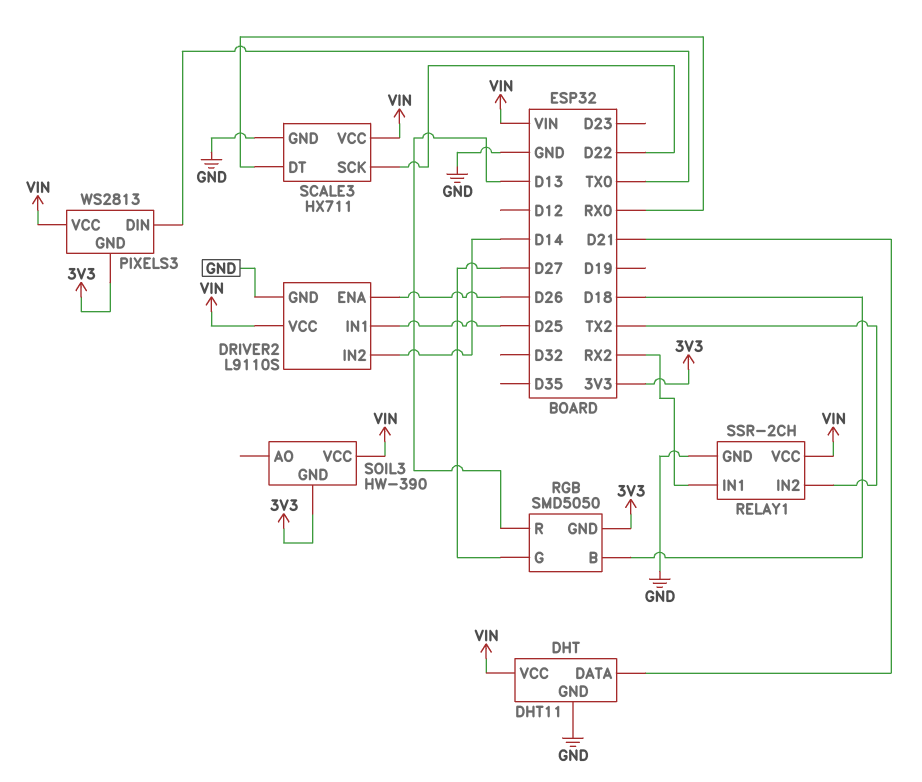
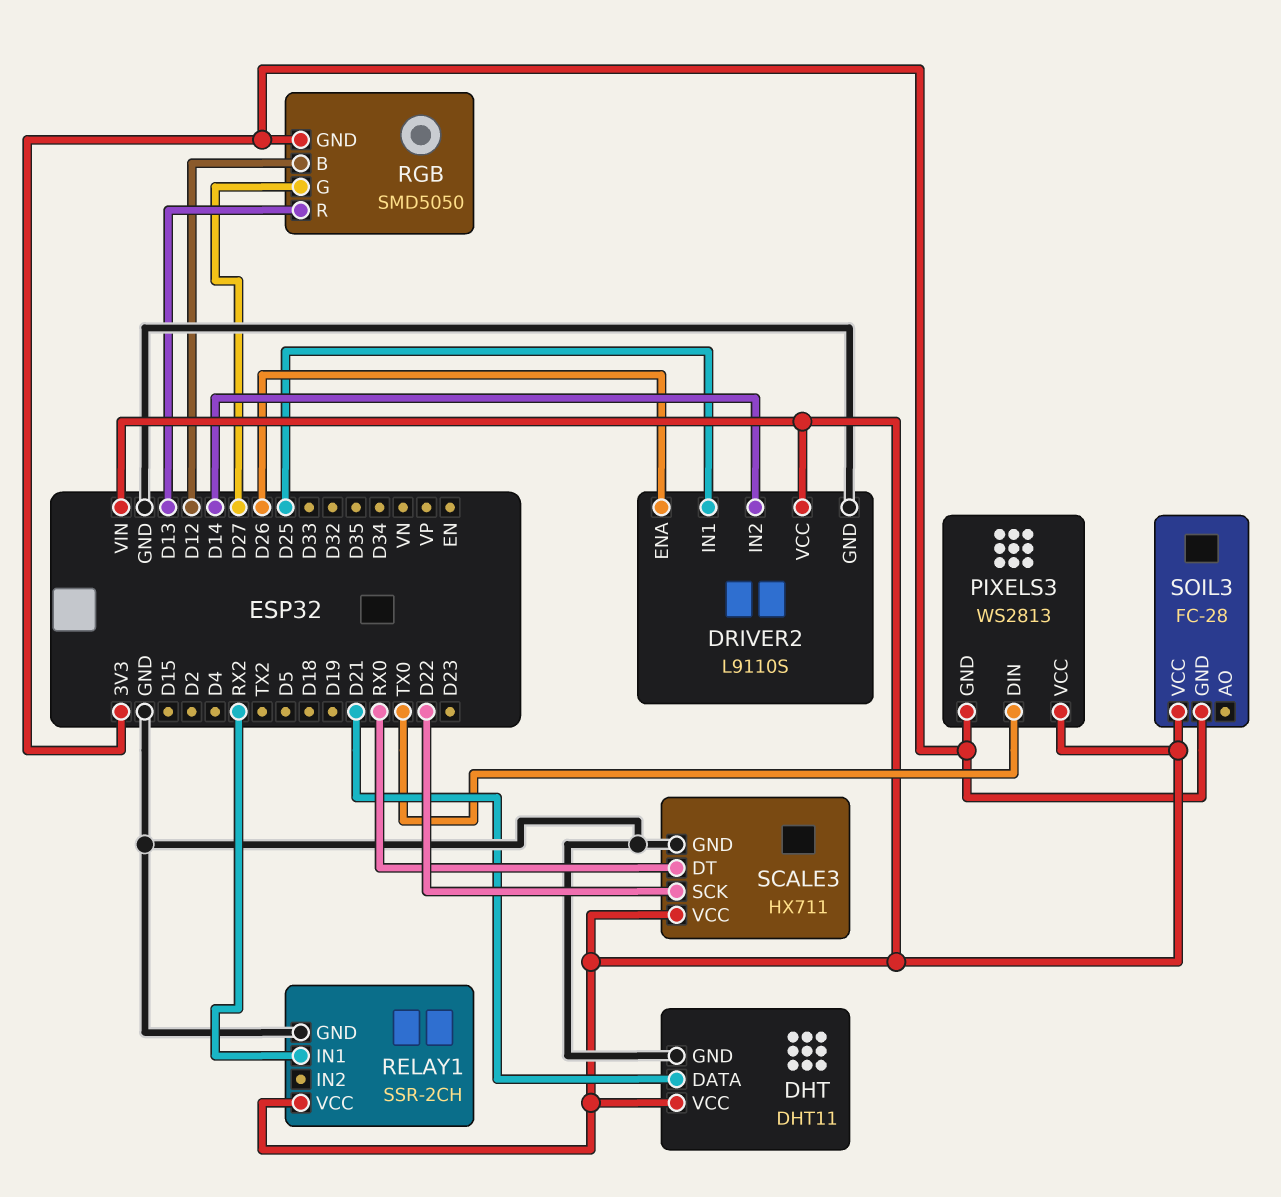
RELAY1 pin IN2: TX2 -> none
RGB pin B: D18 -> D12
SOIL3: HW-390 -> FC-28

